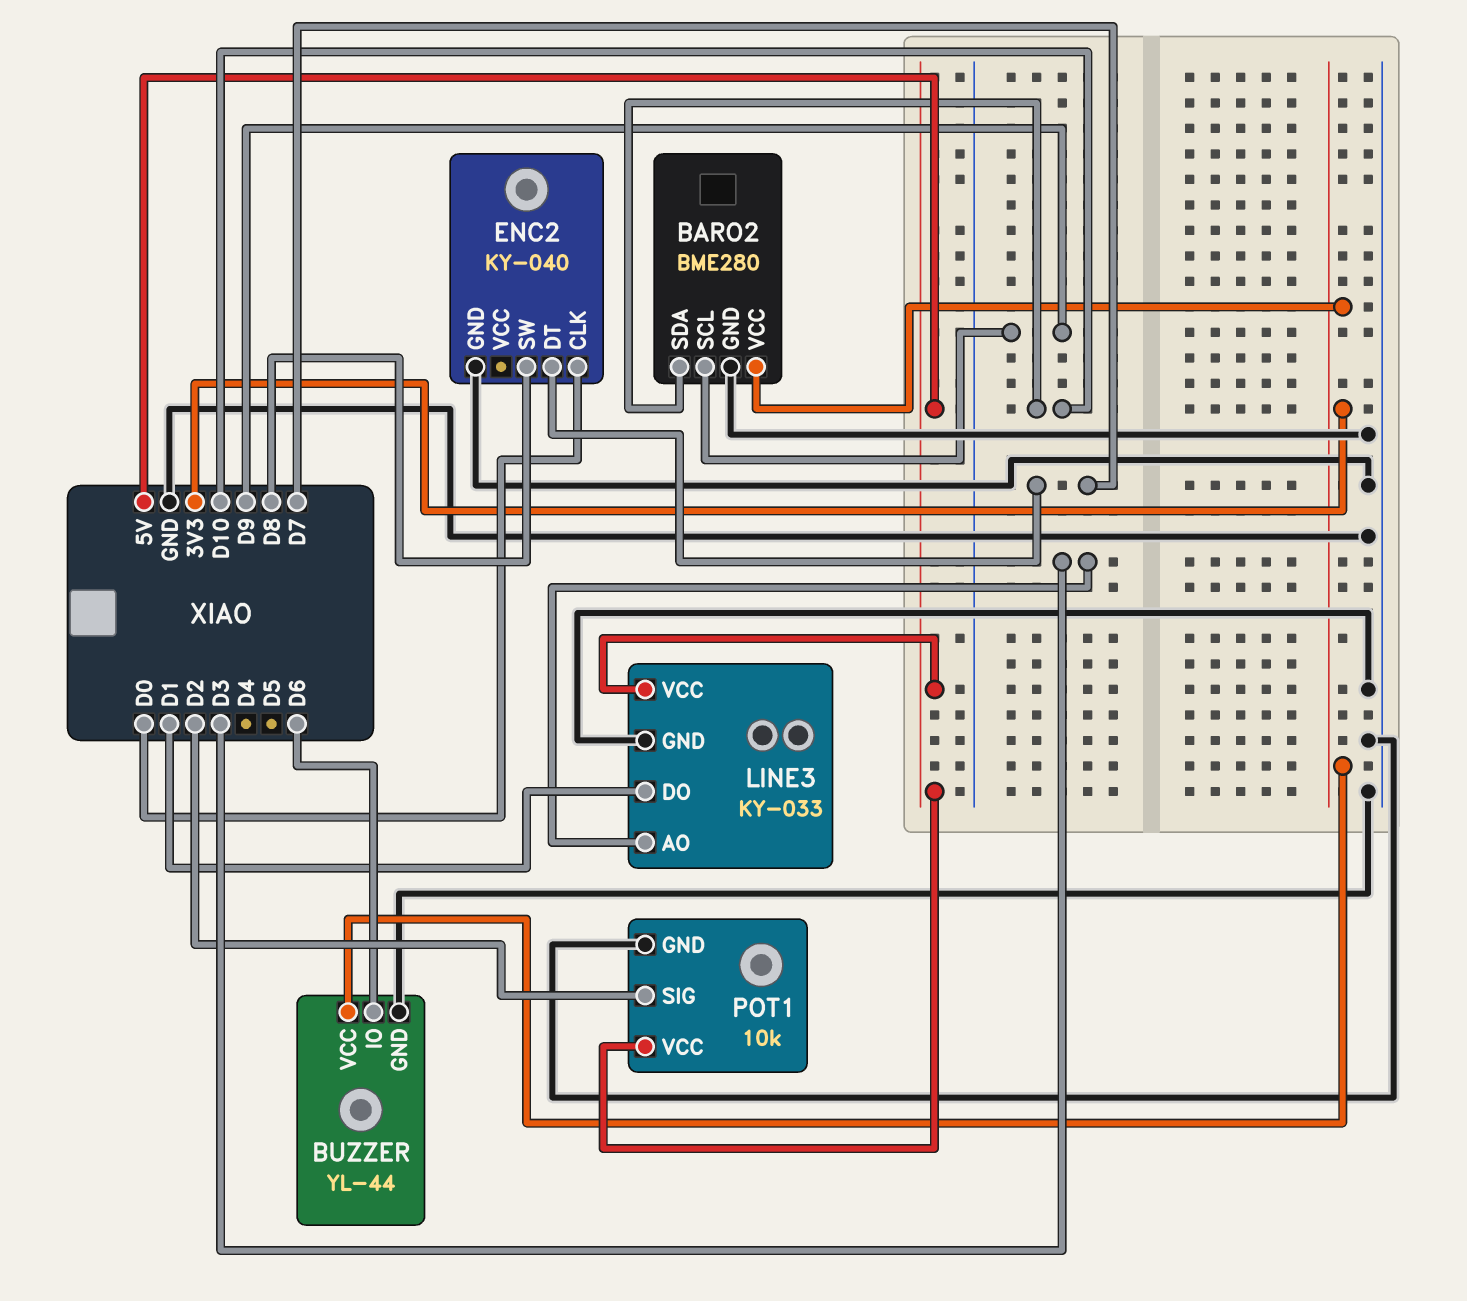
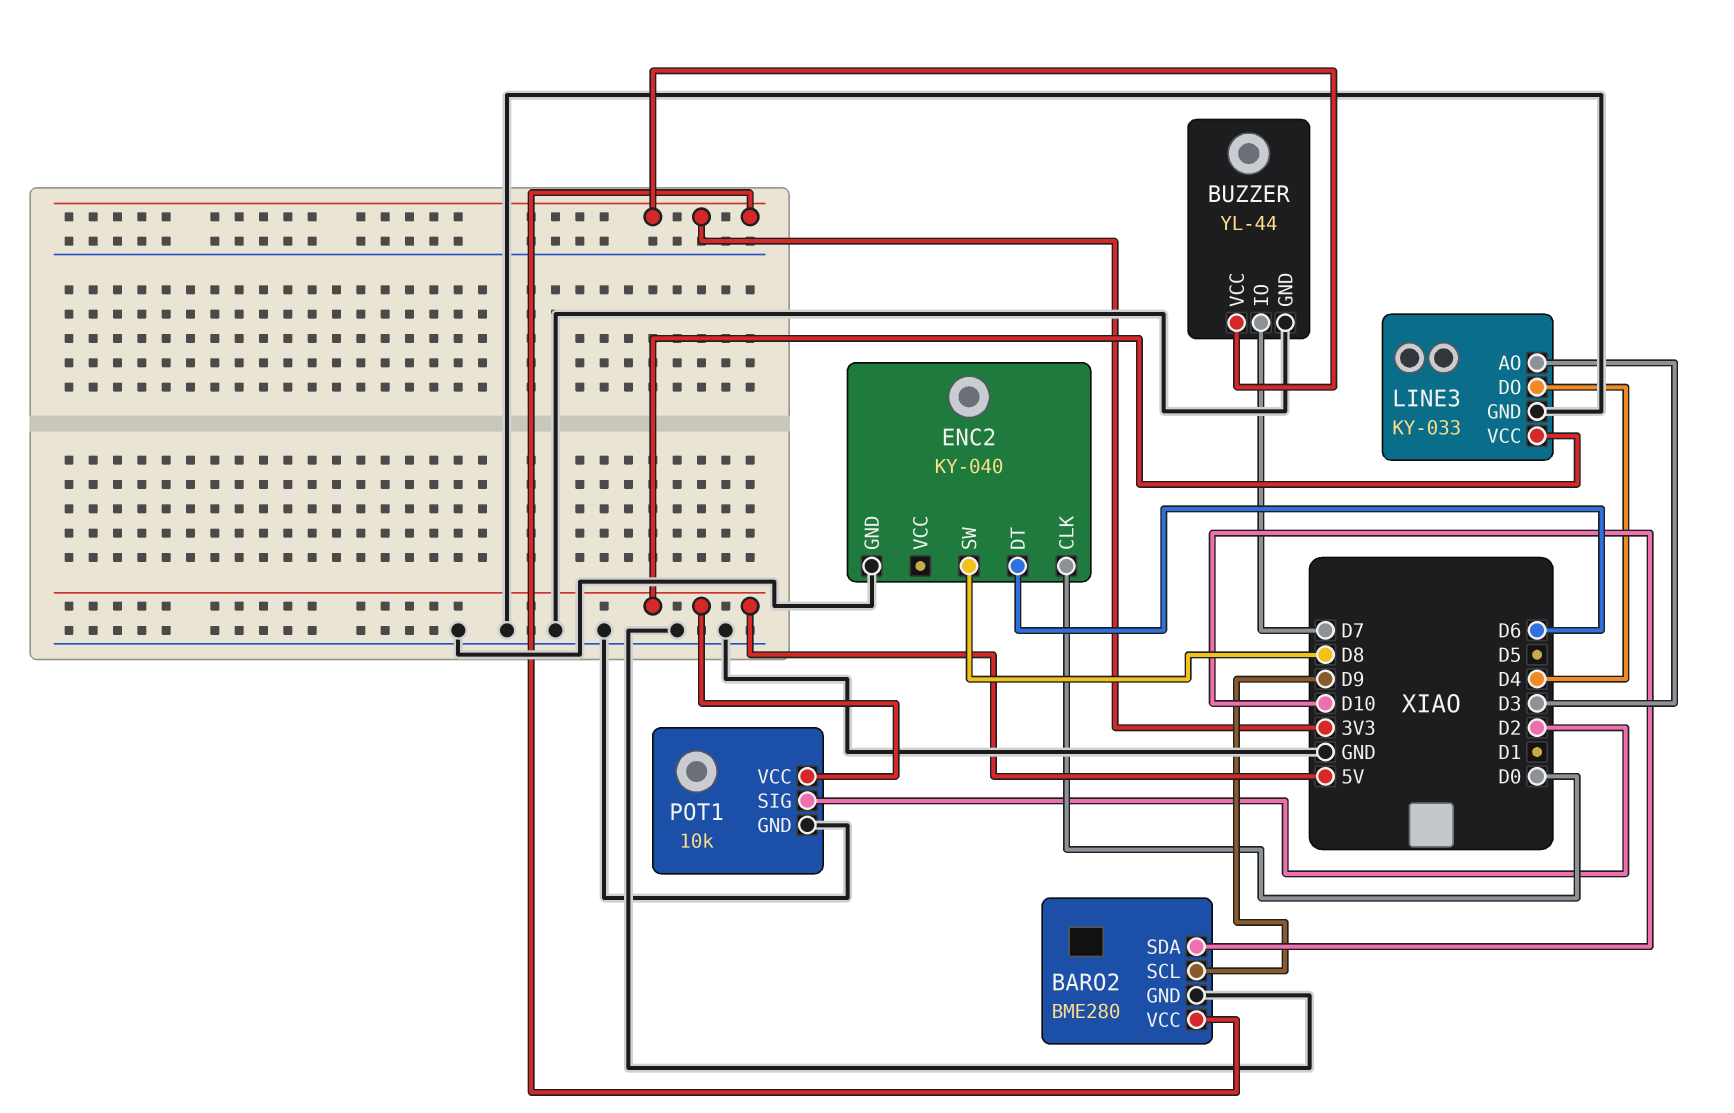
BUZZER pin IO: D6 -> D7
ENC2 pin DT: D7 -> D6
LINE3 pin DO: D1 -> D4

